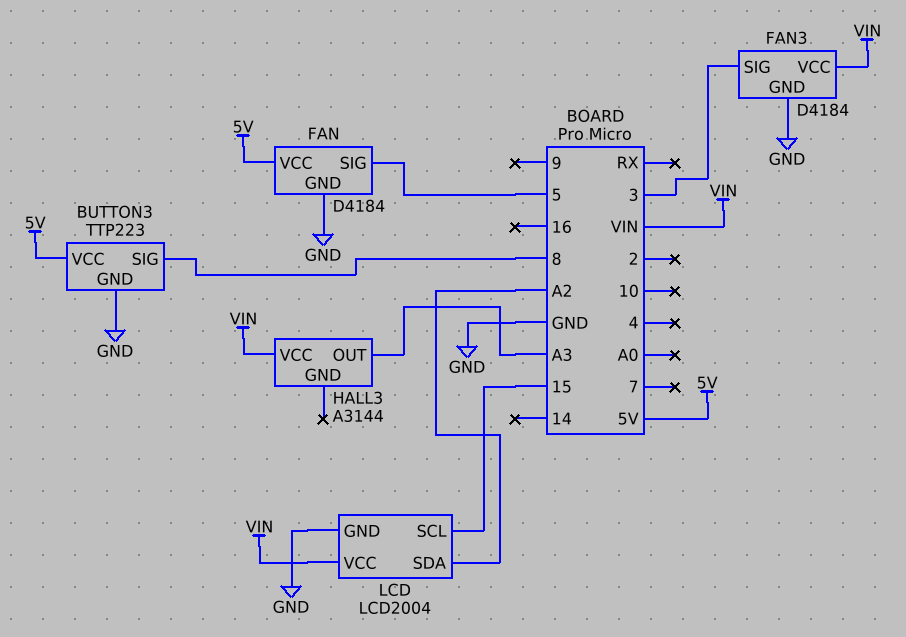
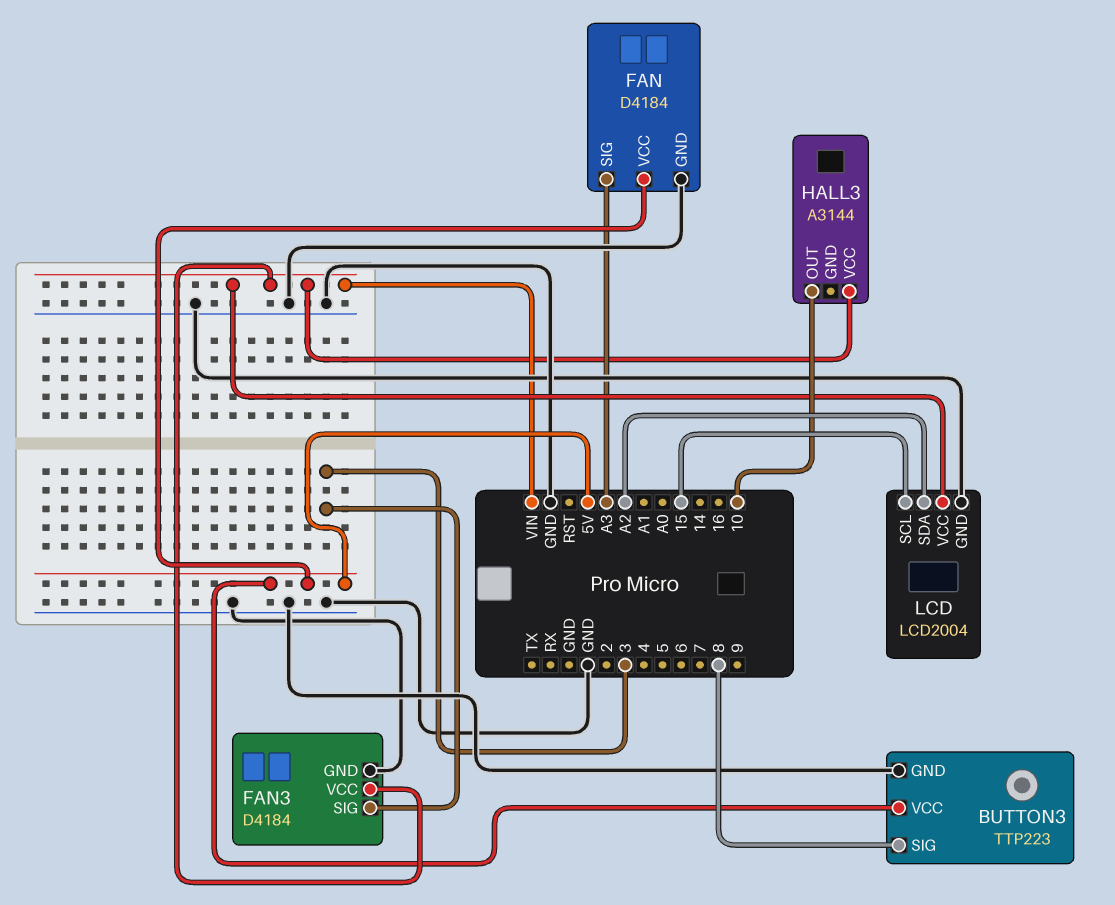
FAN pin SIG: 5 -> A3
HALL3 pin OUT: A3 -> 10

